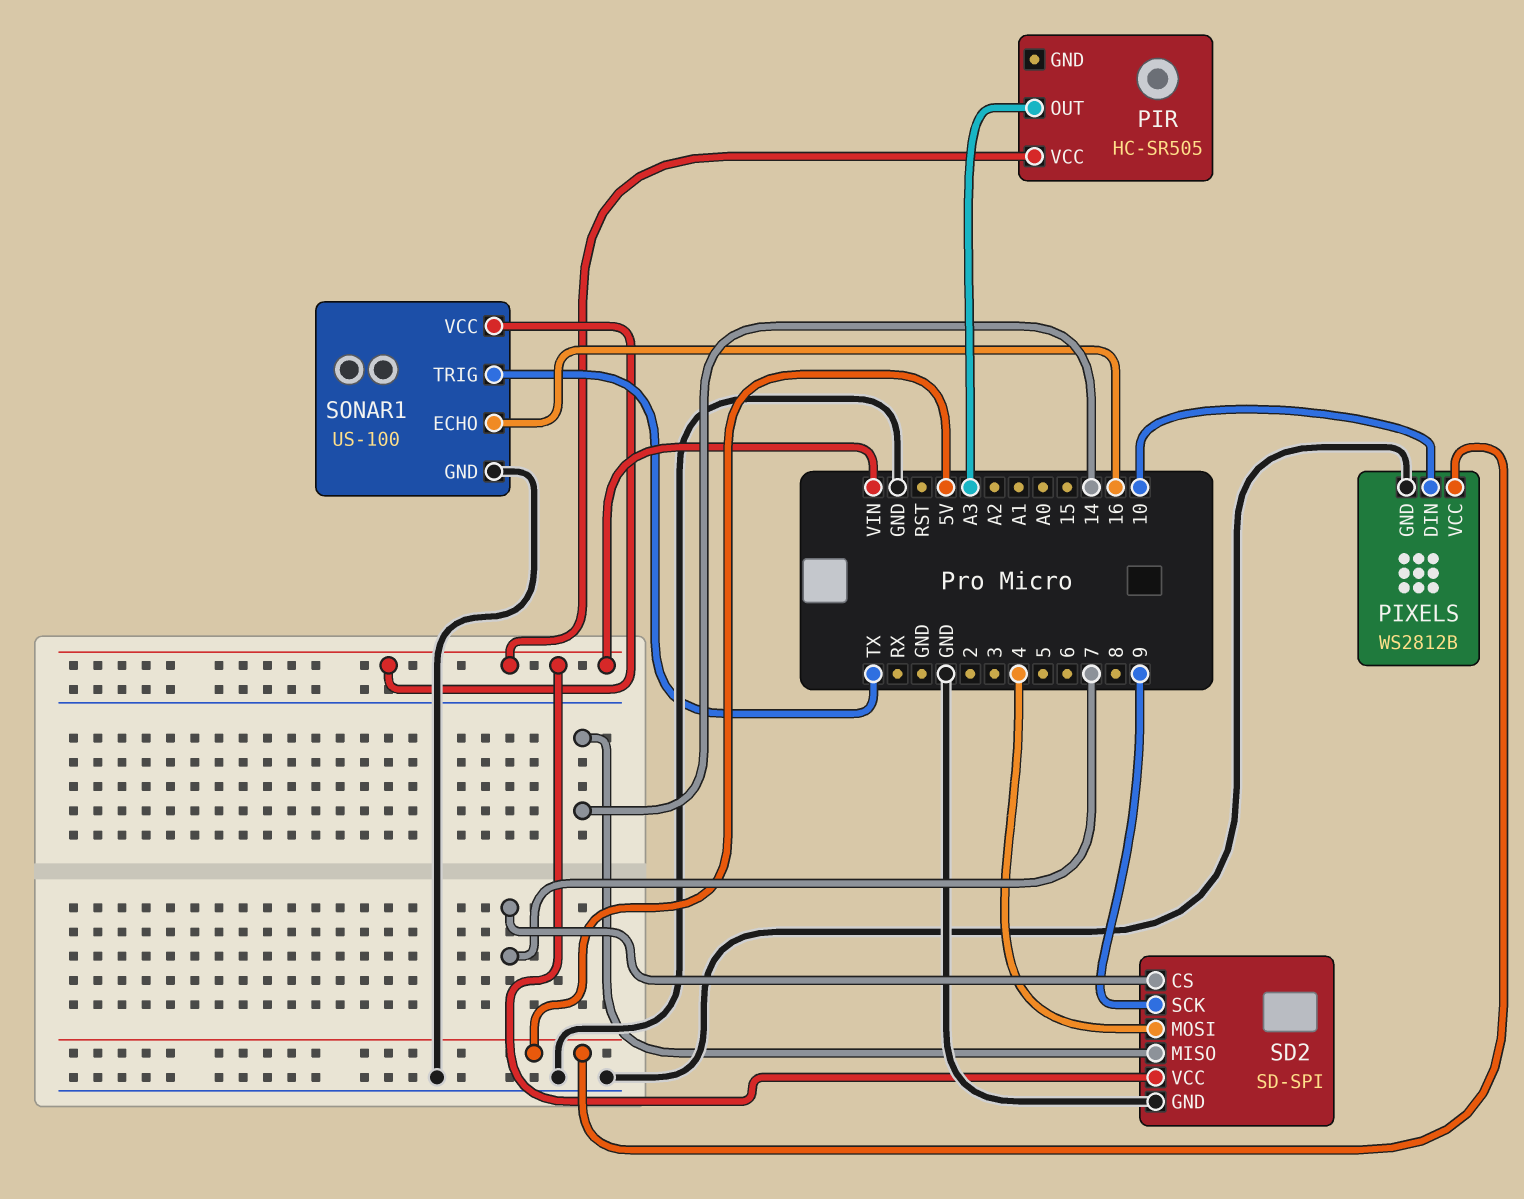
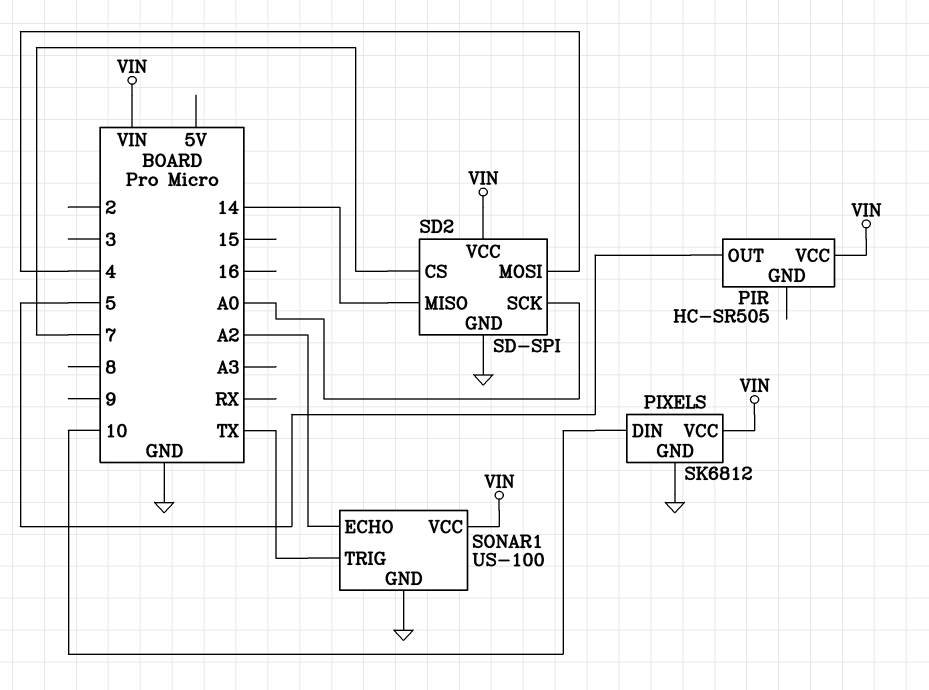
PIR pin OUT: A3 -> 5
PIXELS: WS2812B -> SK6812
PIXELS pin VCC: 5V -> VIN
SD2 pin SCK: 9 -> A0
SONAR1 pin ECHO: 16 -> A2

